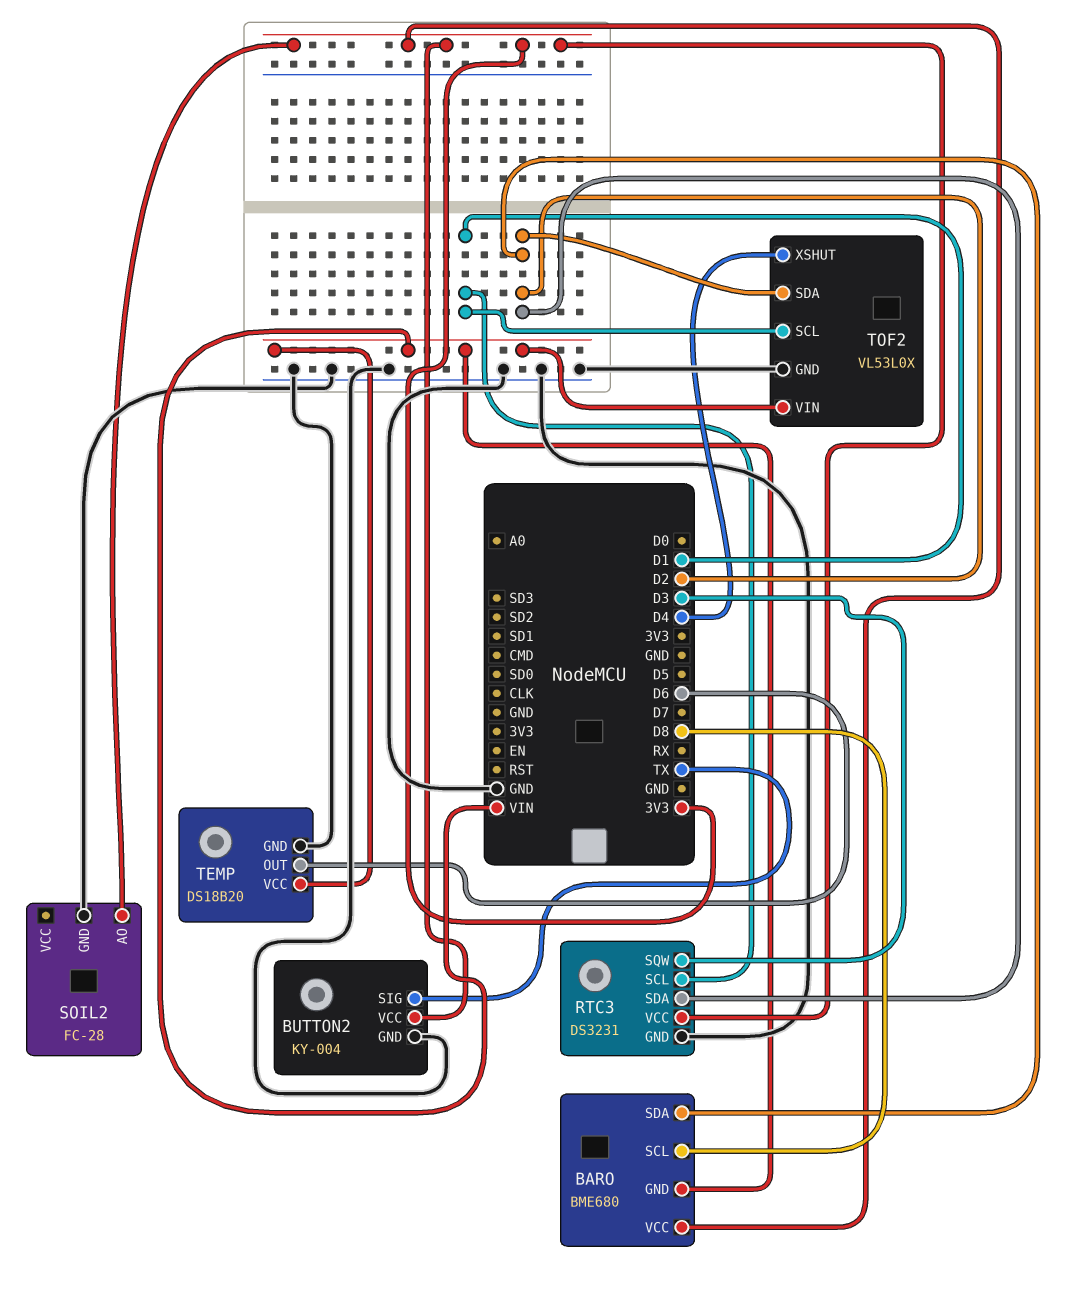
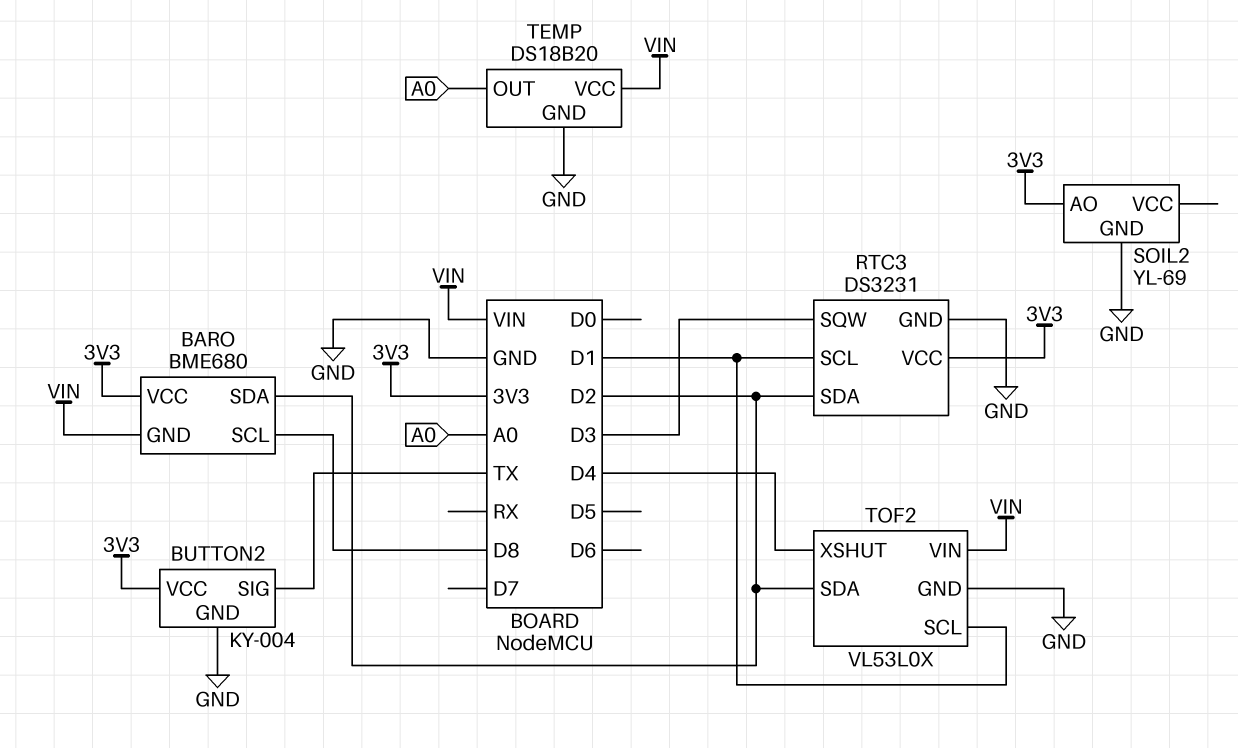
SOIL2: FC-28 -> YL-69
TEMP pin OUT: D6 -> A0

